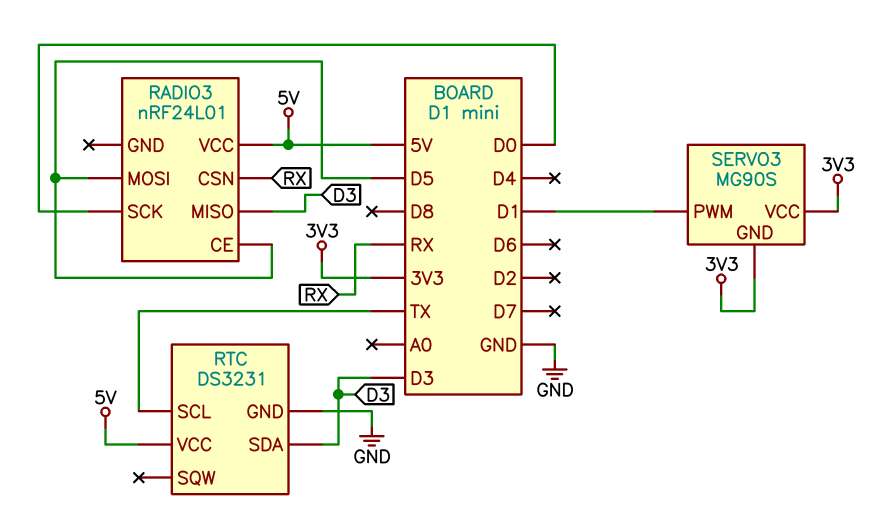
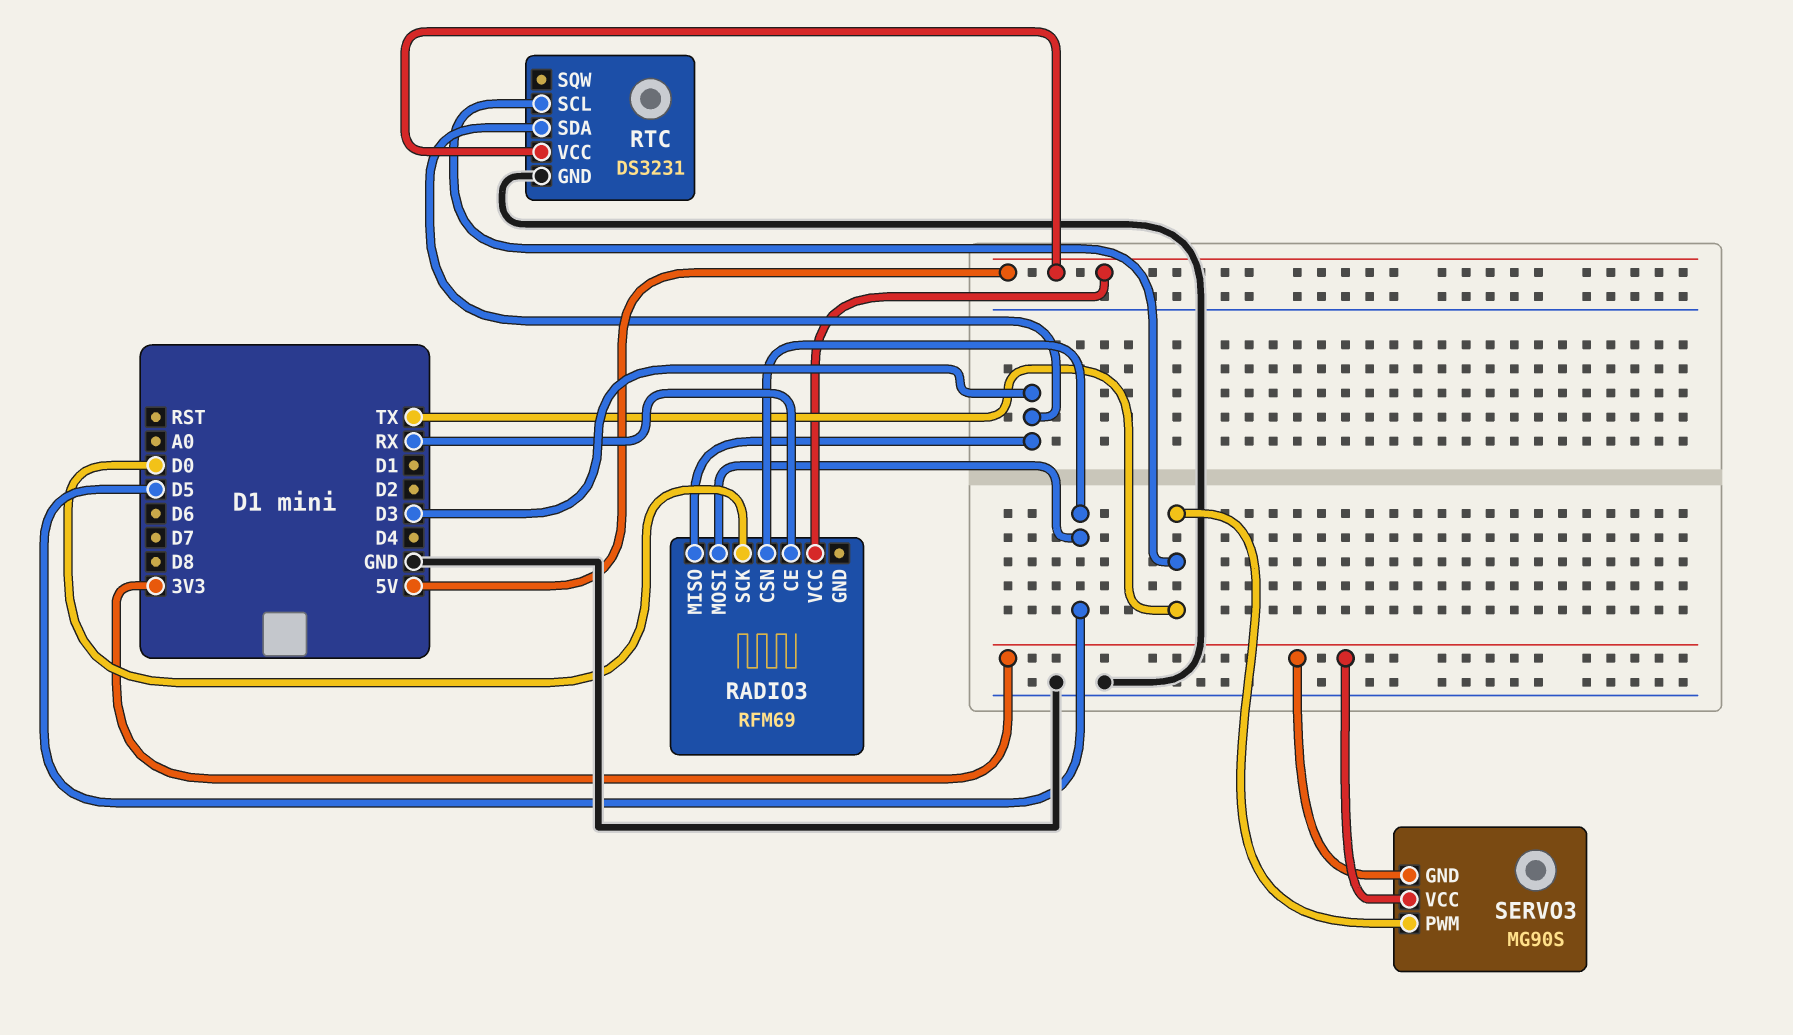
RADIO3: nRF24L01 -> RFM69
RADIO3 pin CE: D5 -> RX
RADIO3 pin CSN: RX -> D5
SERVO3 pin PWM: D1 -> TX

